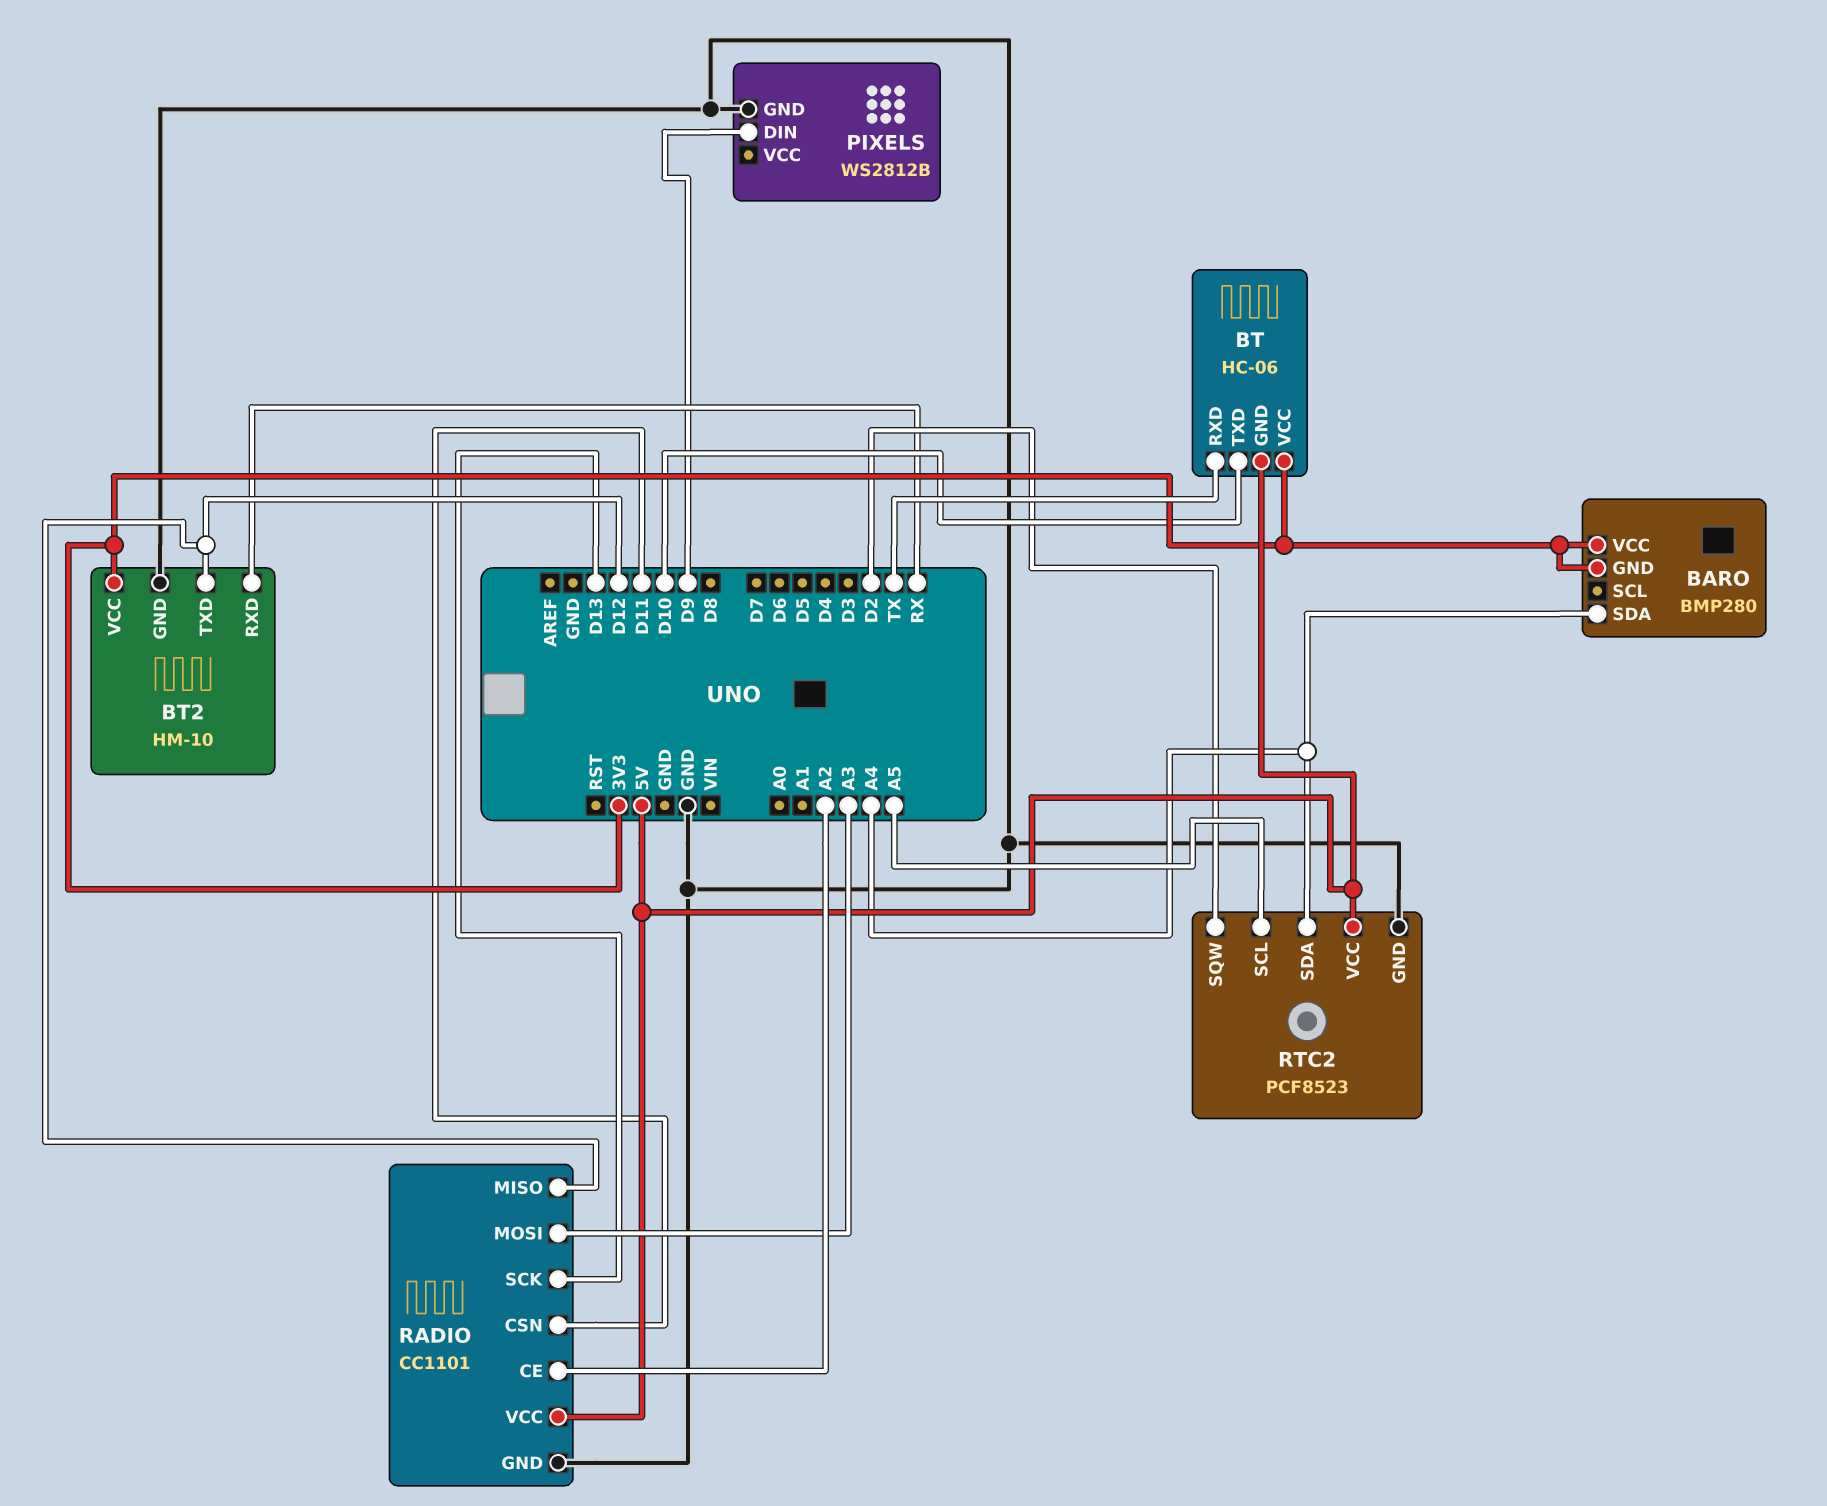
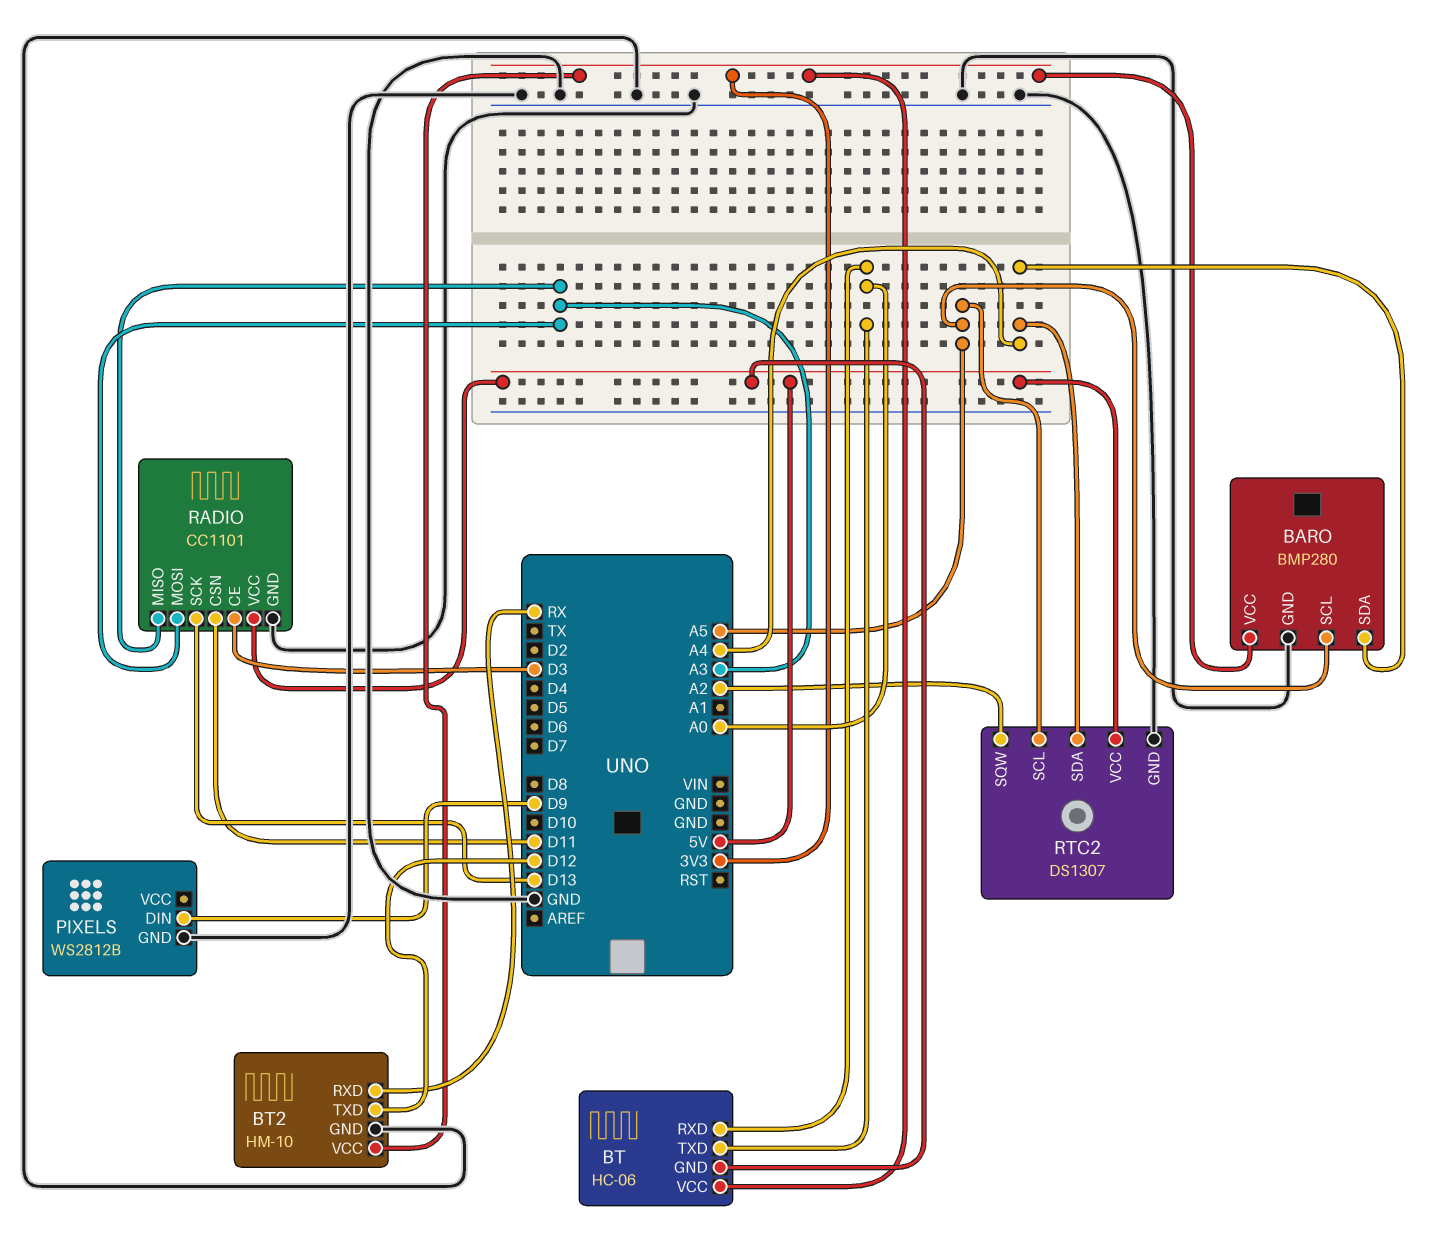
BARO pin GND: 3V3 -> GND
BARO pin SCL: none -> A5
BT pin RXD: TX -> A0
BT pin TXD: D10 -> A0
RADIO pin CE: A2 -> D3
RADIO pin MISO: D12 -> A3
RTC2: PCF8523 -> DS1307
RTC2 pin SQW: D2 -> A2

